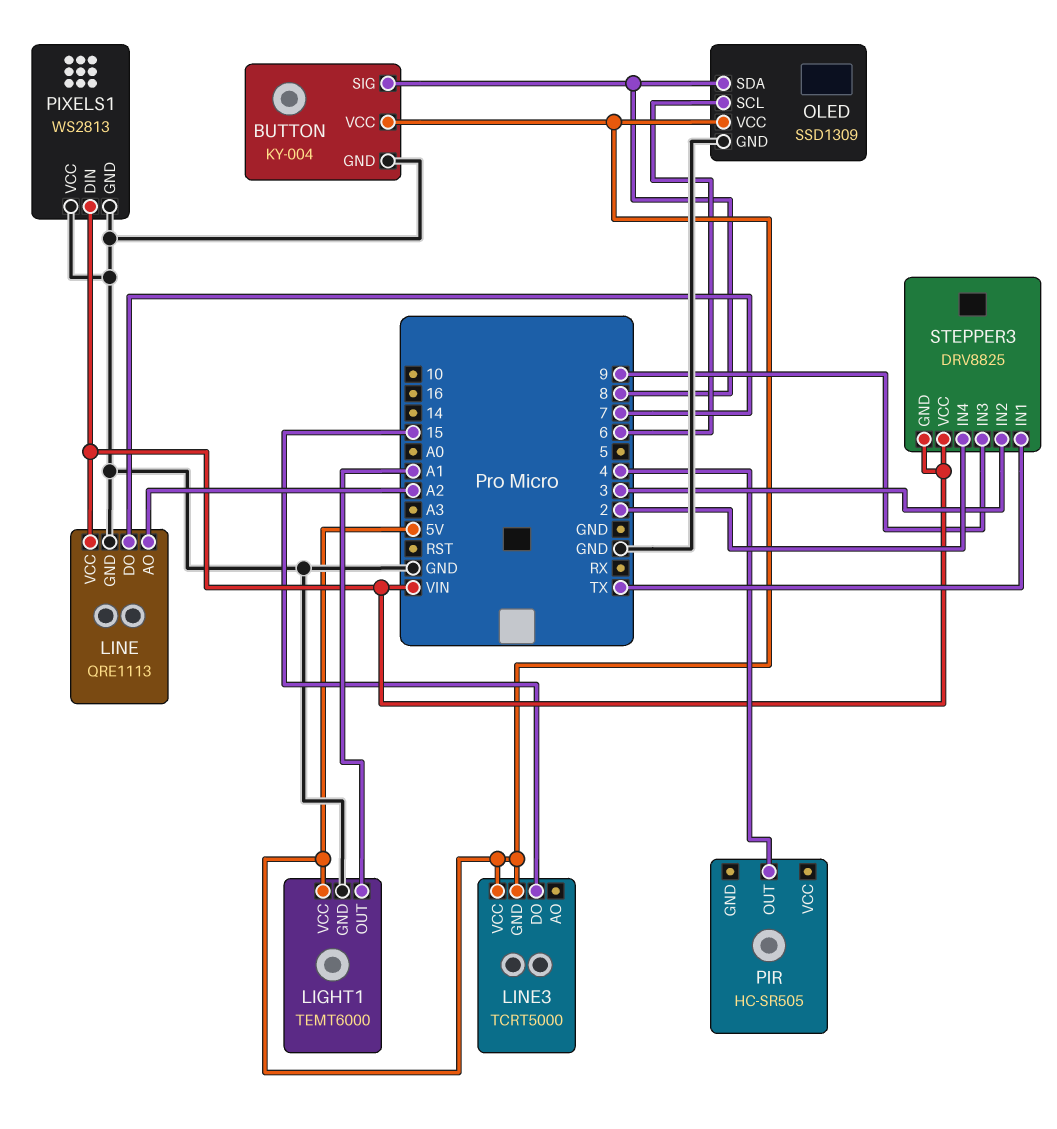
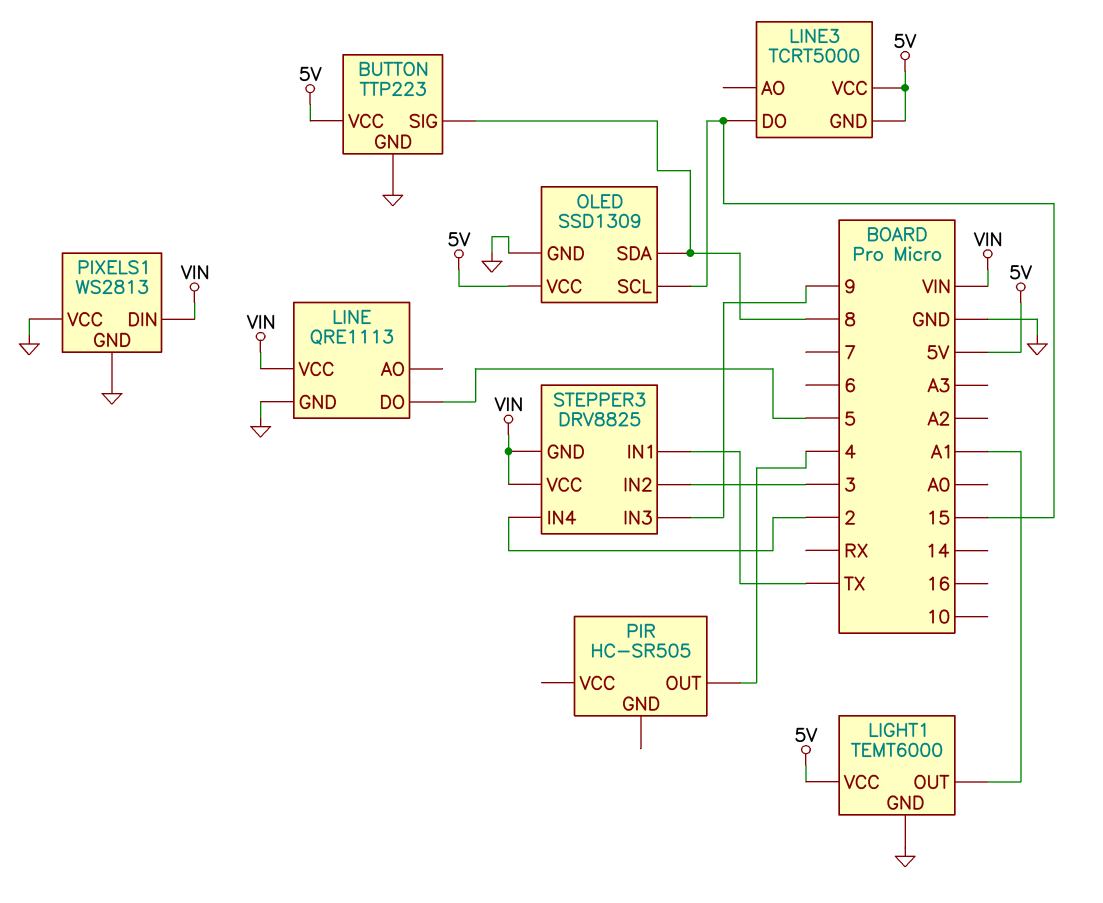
BUTTON: KY-004 -> TTP223
LINE pin AO: A2 -> none
LINE pin DO: 7 -> 5
OLED pin SCL: 6 -> 15

